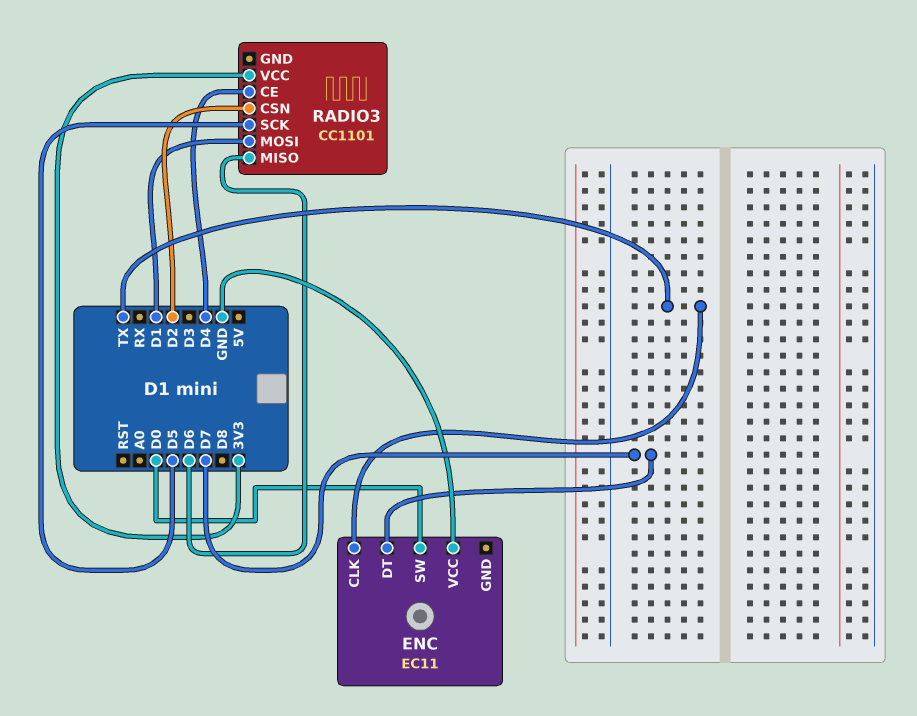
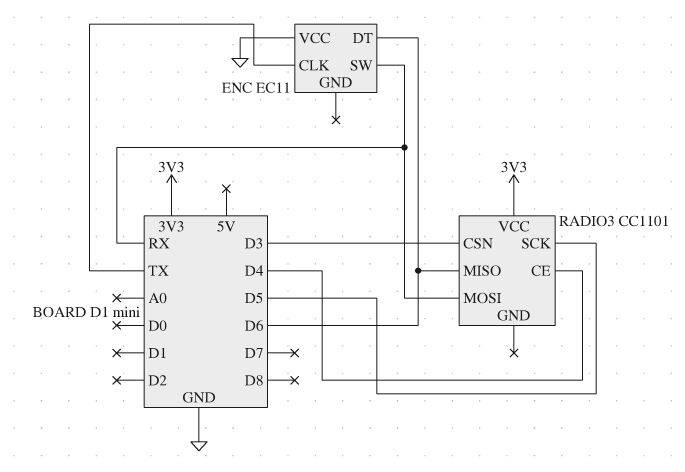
ENC pin DT: D7 -> D6
ENC pin SW: D0 -> RX
RADIO3 pin CSN: D2 -> D3
RADIO3 pin MOSI: D1 -> RX

